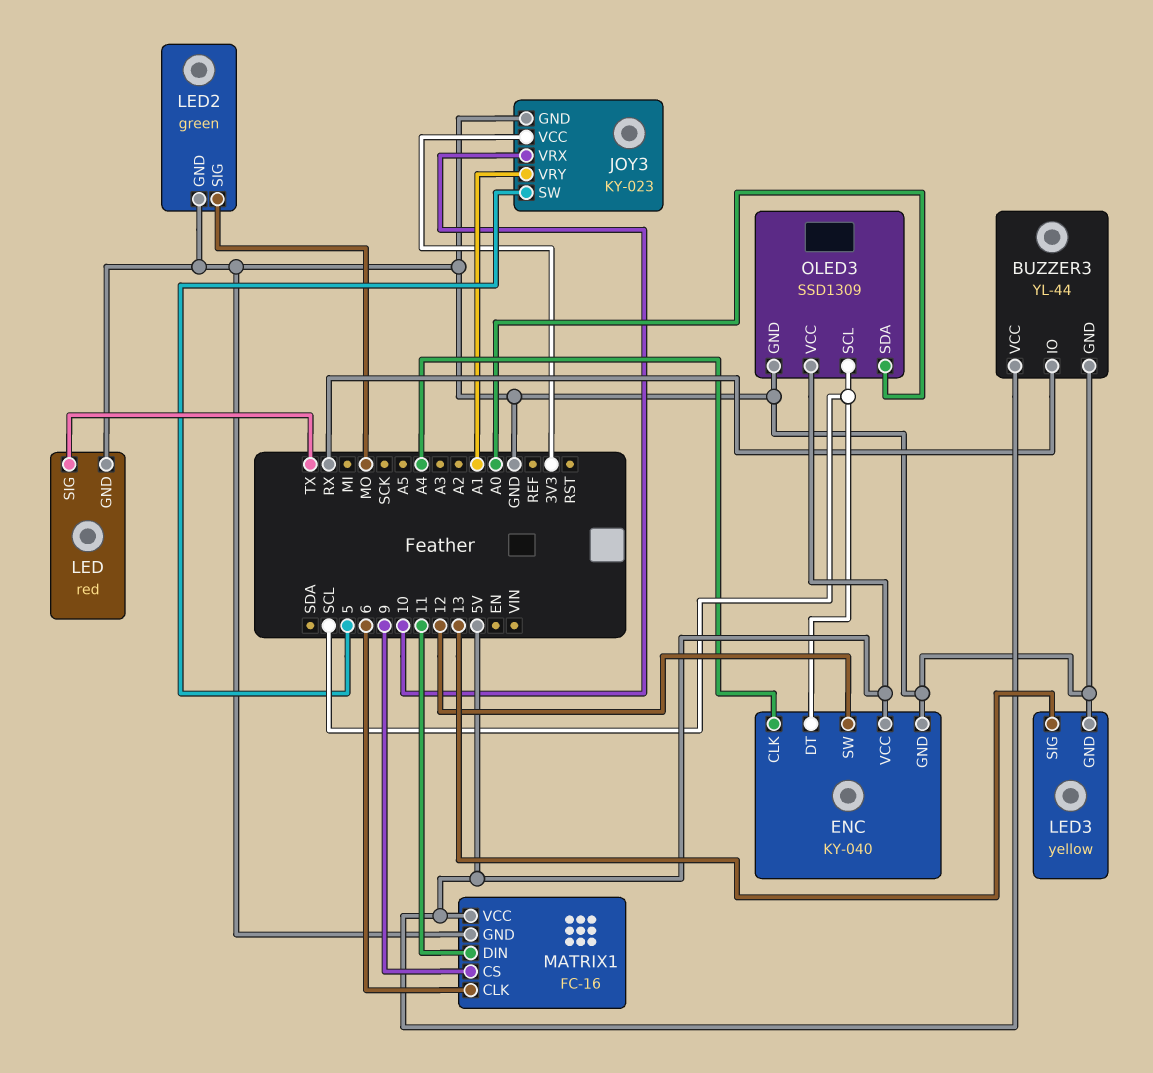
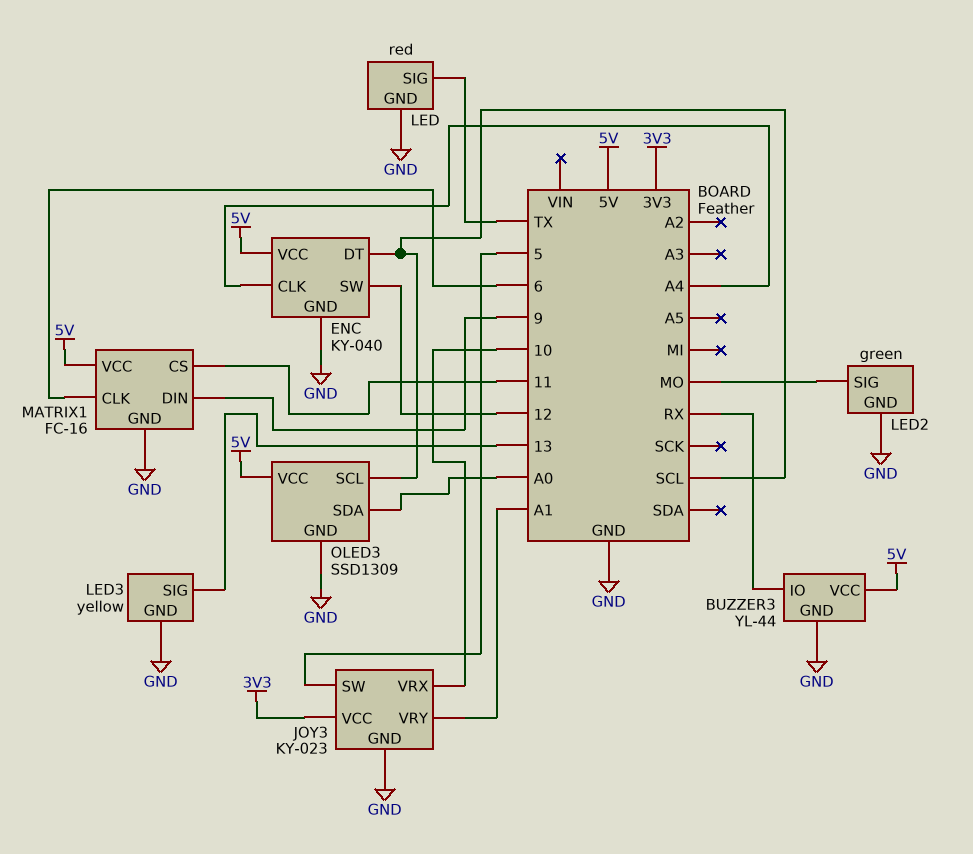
MATRIX1 pin CS: 9 -> 11
MATRIX1 pin DIN: 11 -> 9

